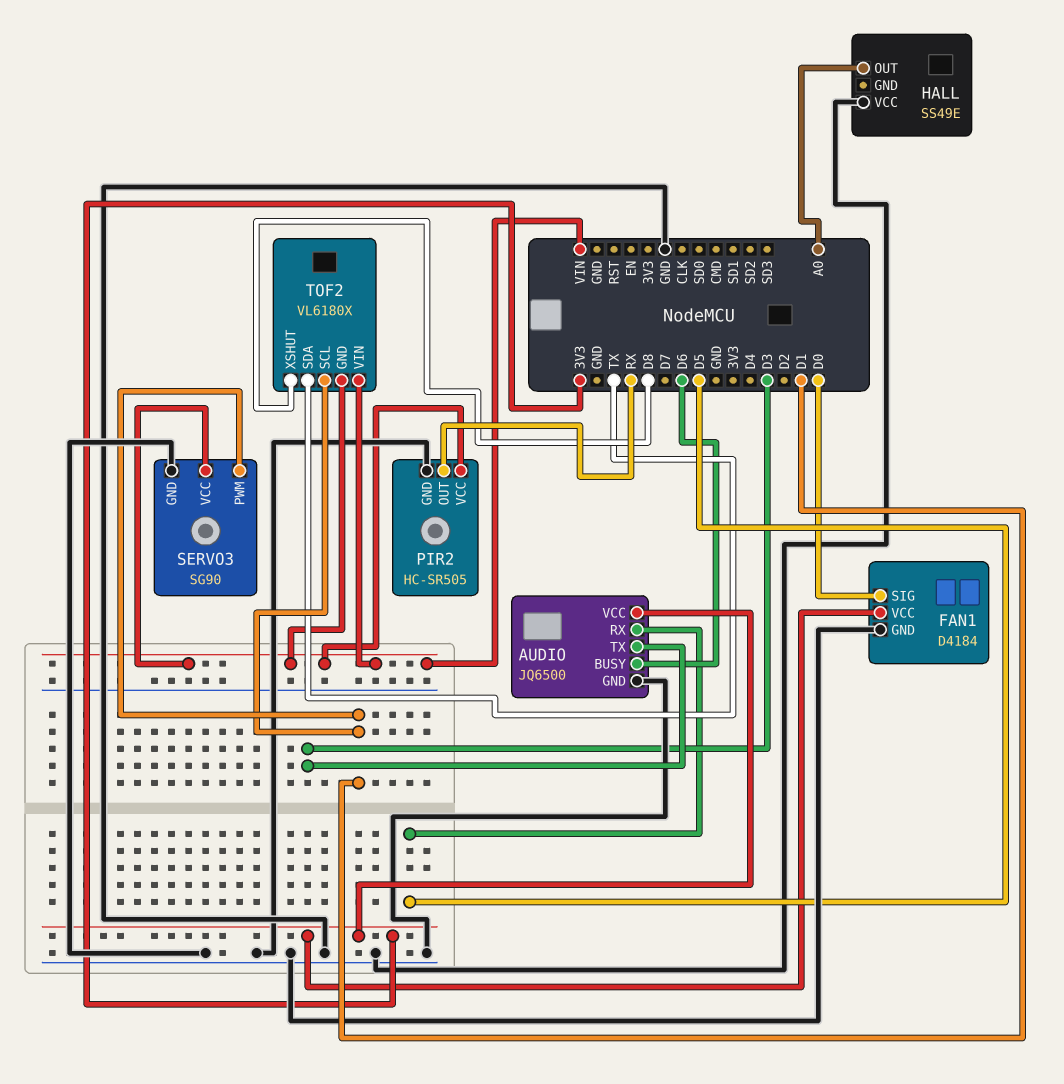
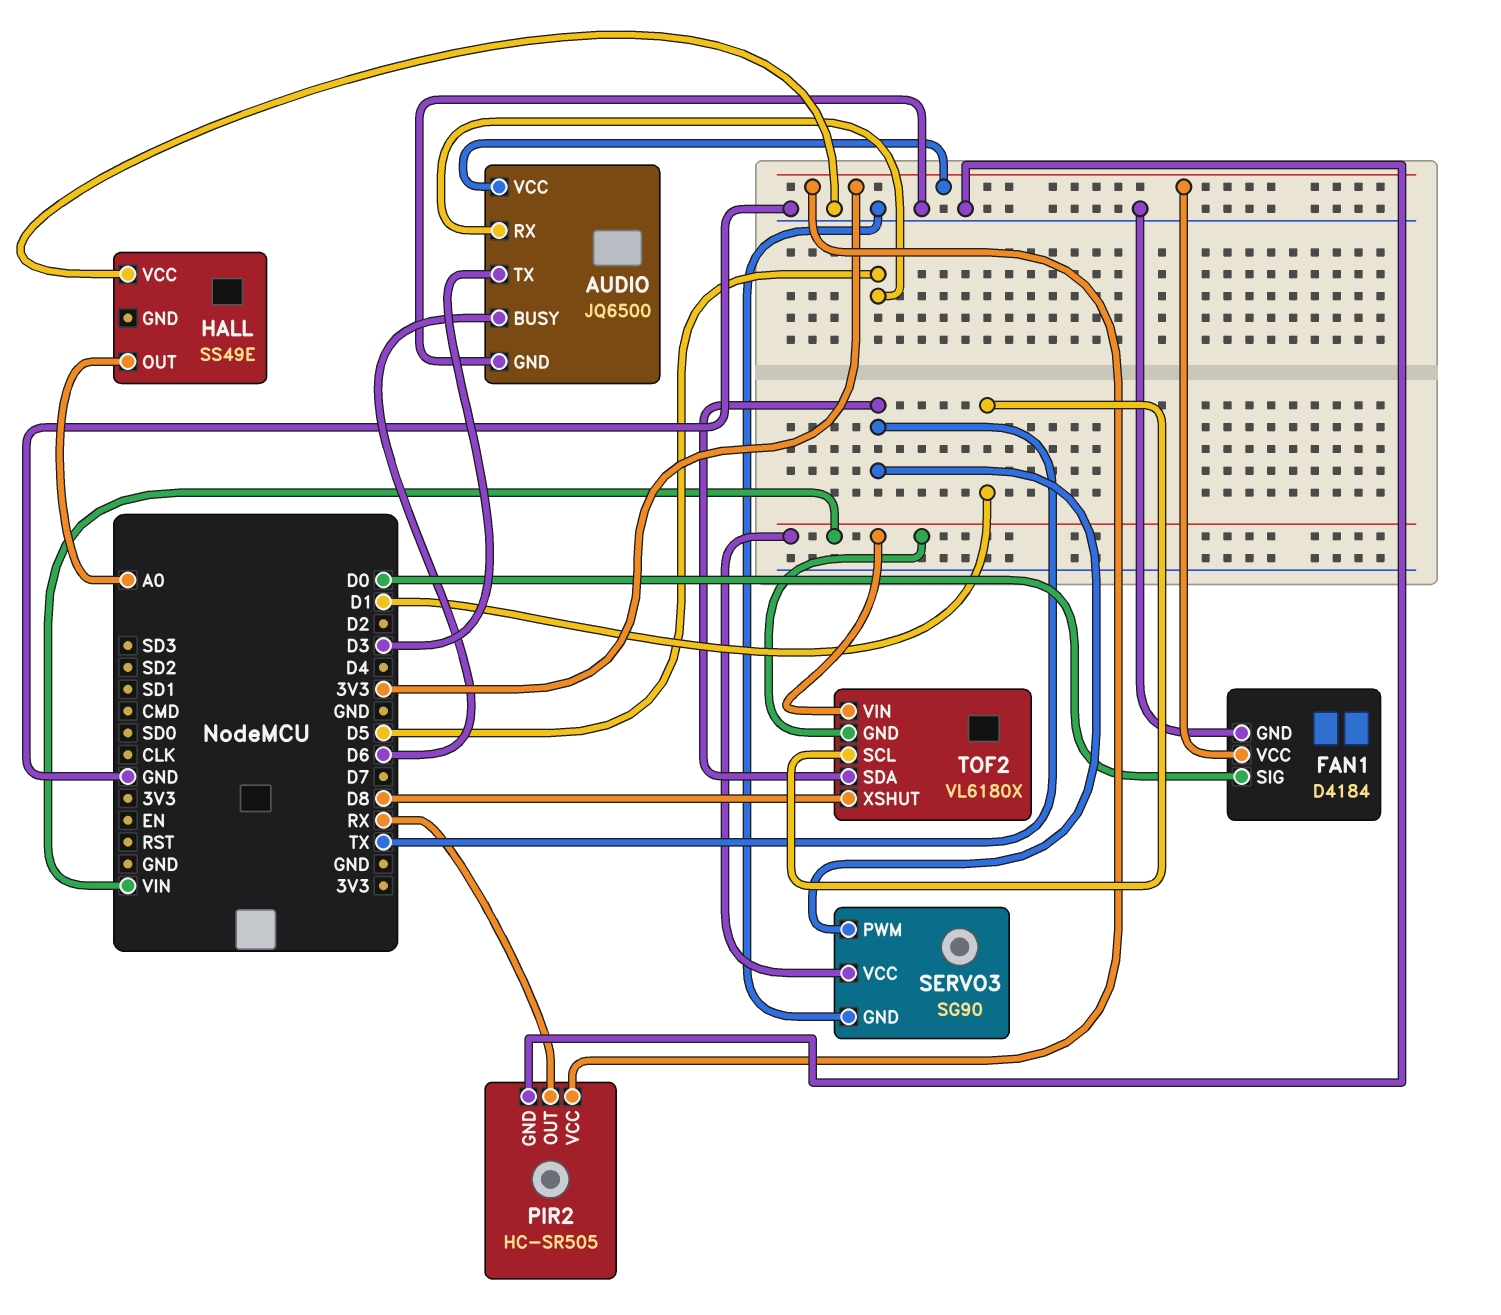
PIR2 pin VCC: VIN -> 3V3
SERVO3 pin PWM: D1 -> TX

